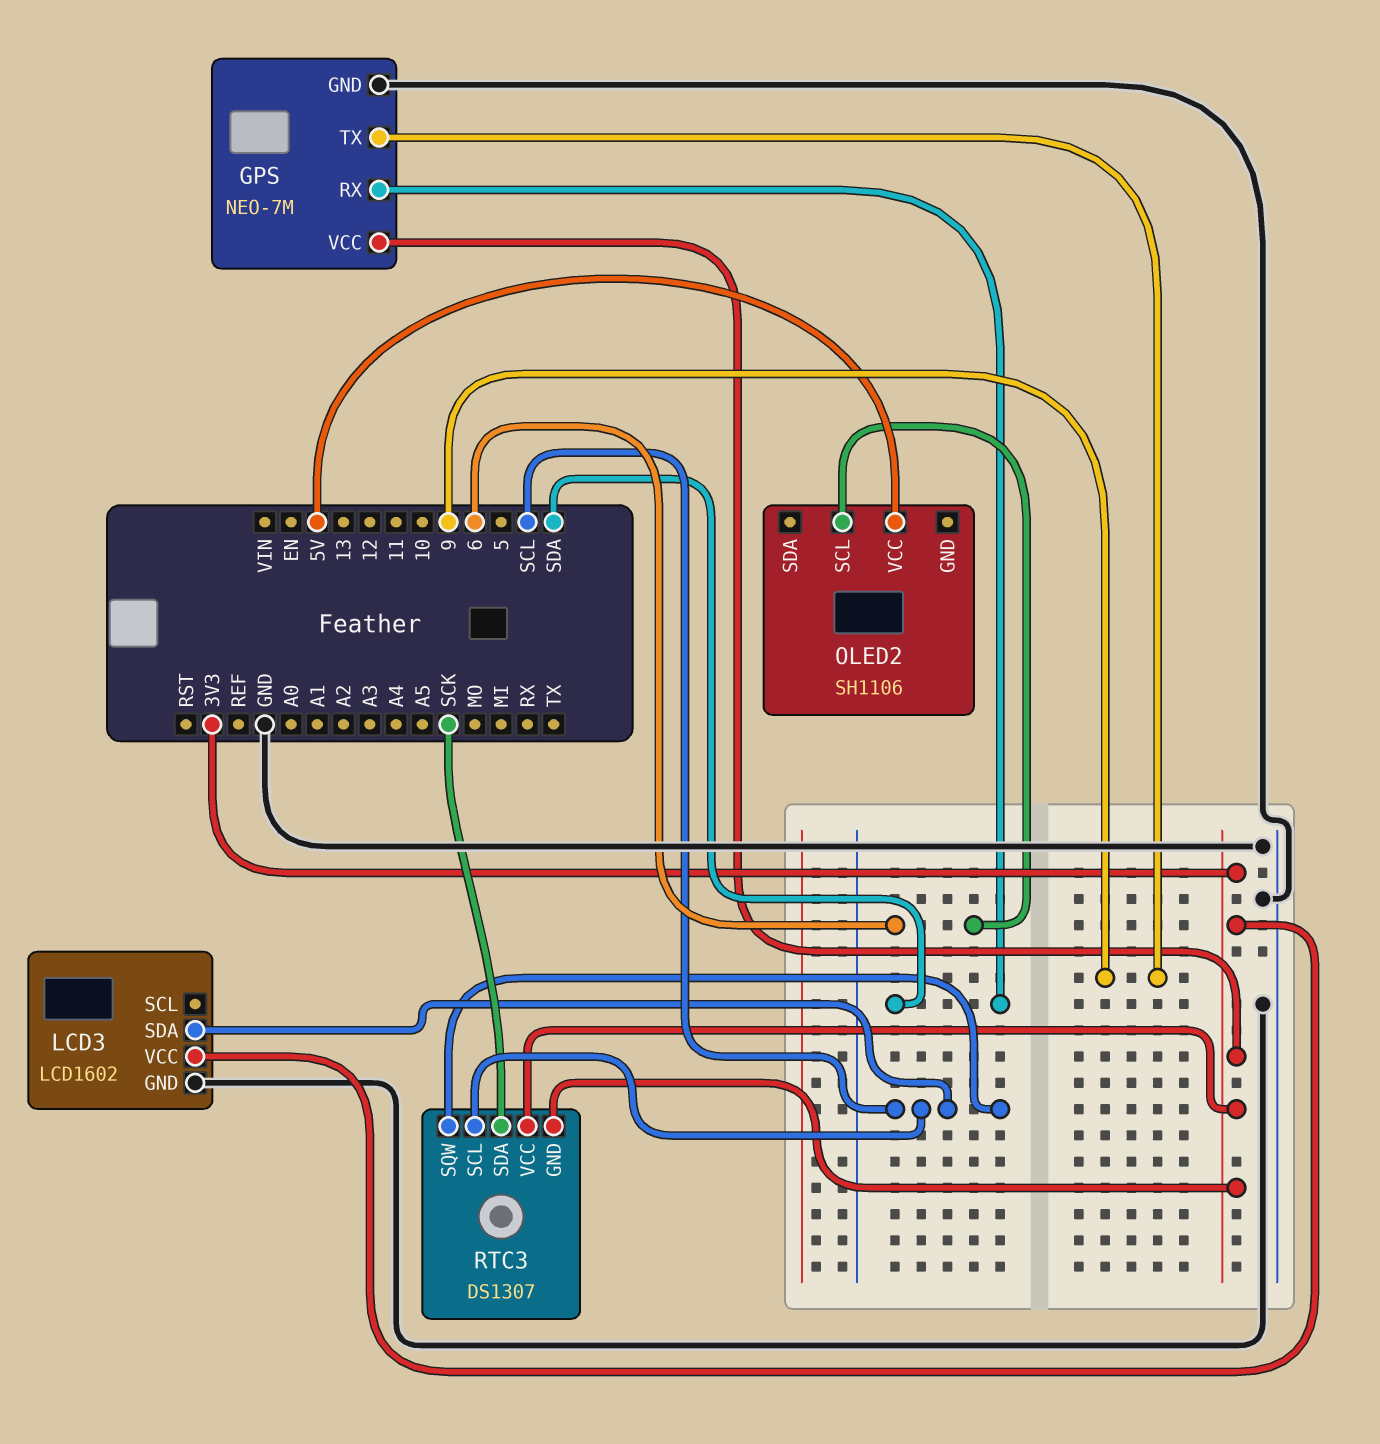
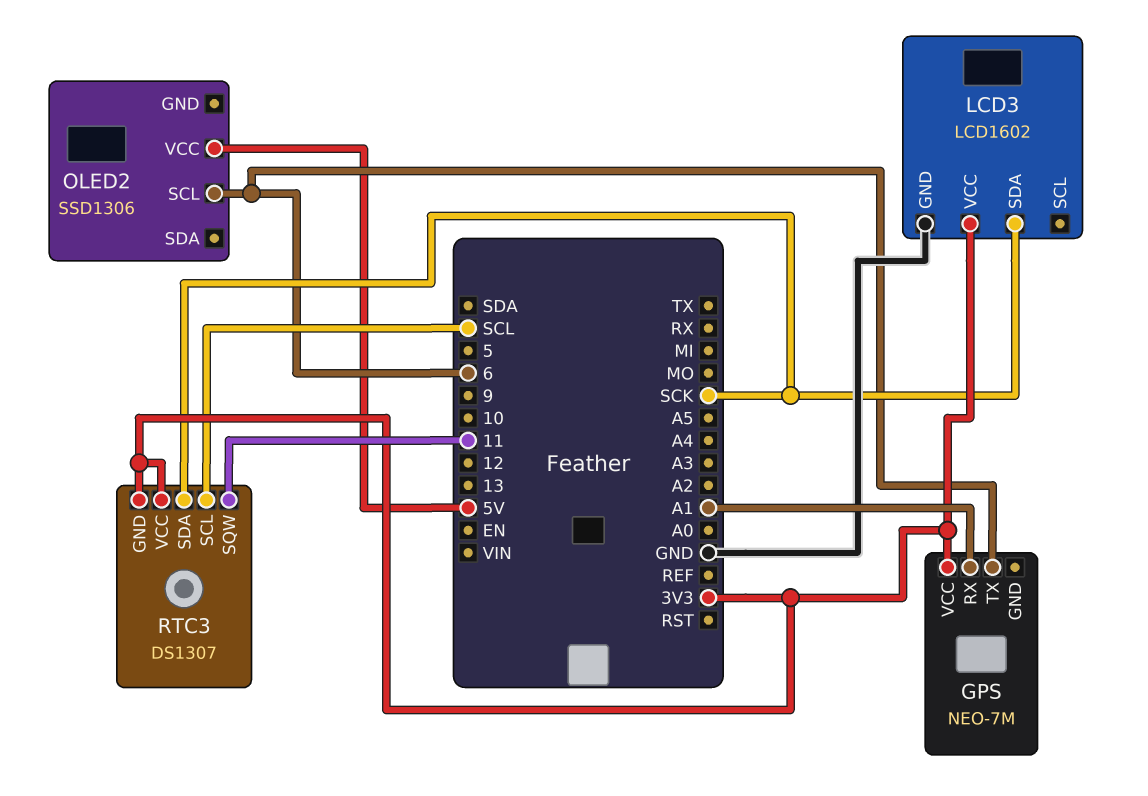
GPS pin GND: GND -> none
GPS pin RX: SDA -> A1
GPS pin TX: 9 -> 6
LCD3 pin SDA: SCL -> SCK
OLED2: SH1106 -> SSD1306
RTC3 pin SQW: SCL -> 11

